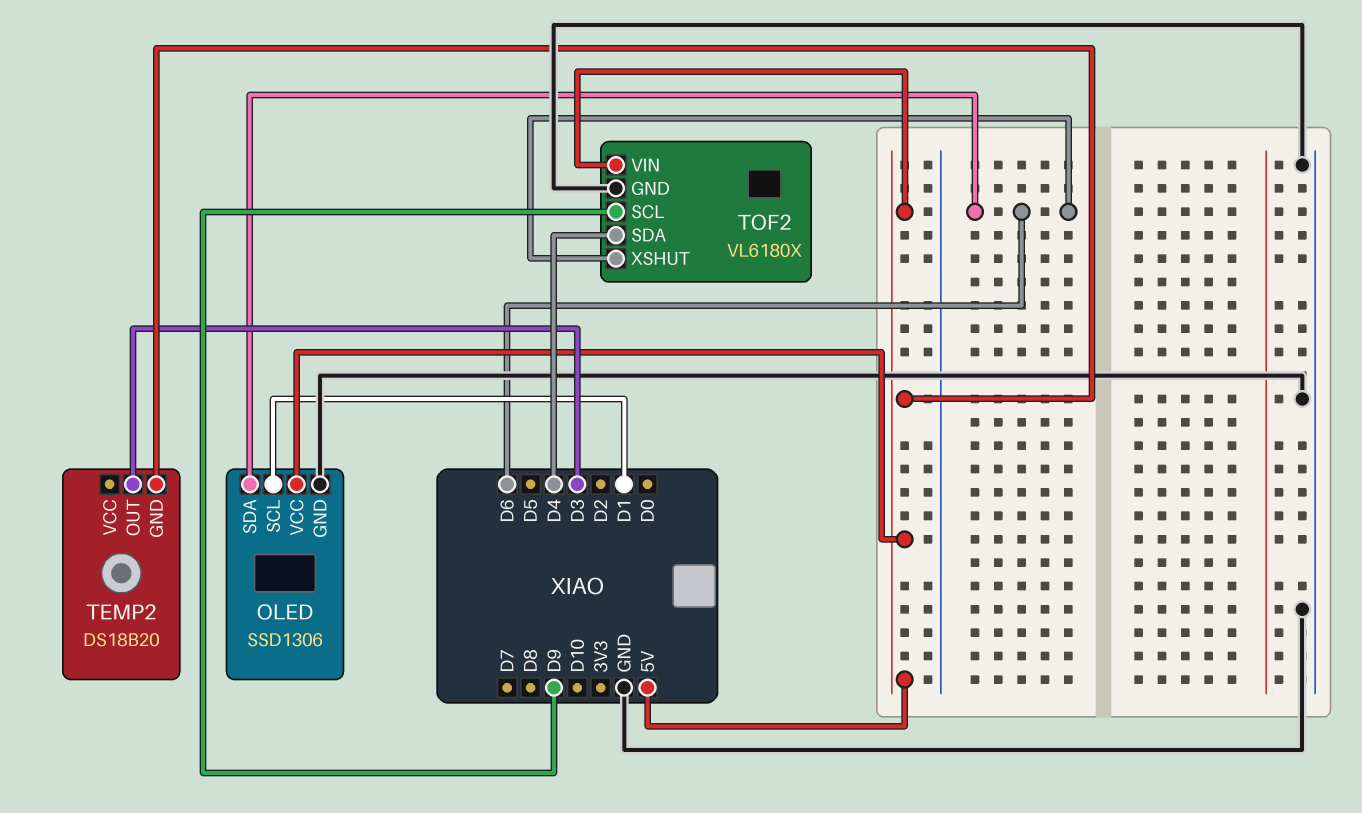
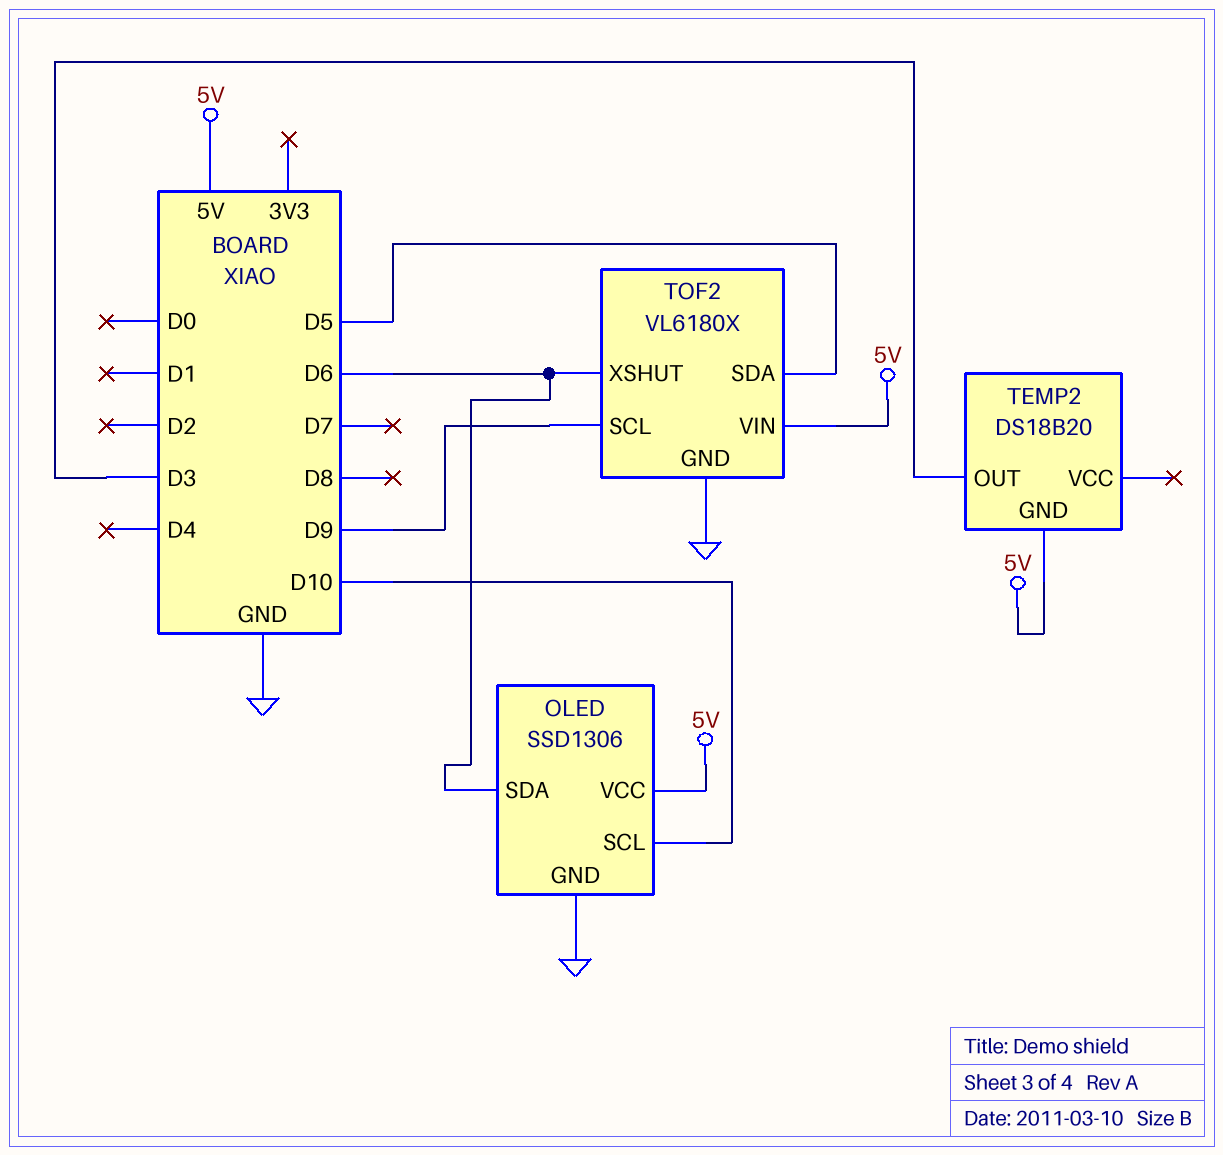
OLED pin SCL: D1 -> D10
TOF2 pin SDA: D4 -> D5

